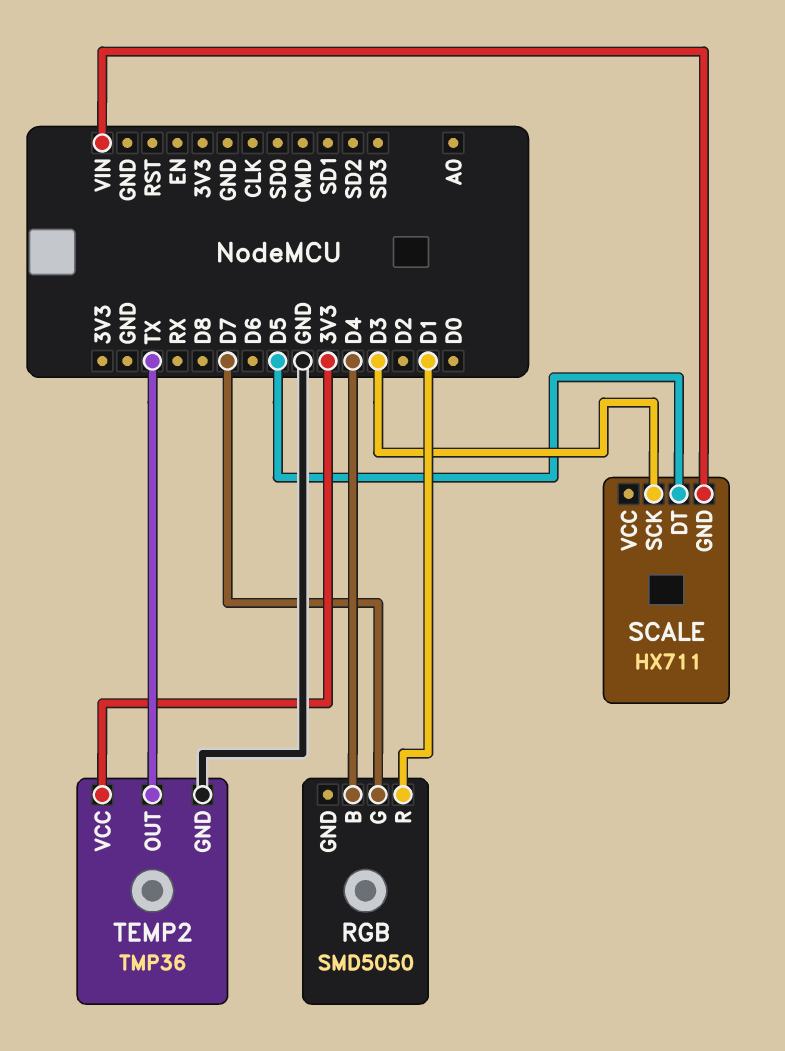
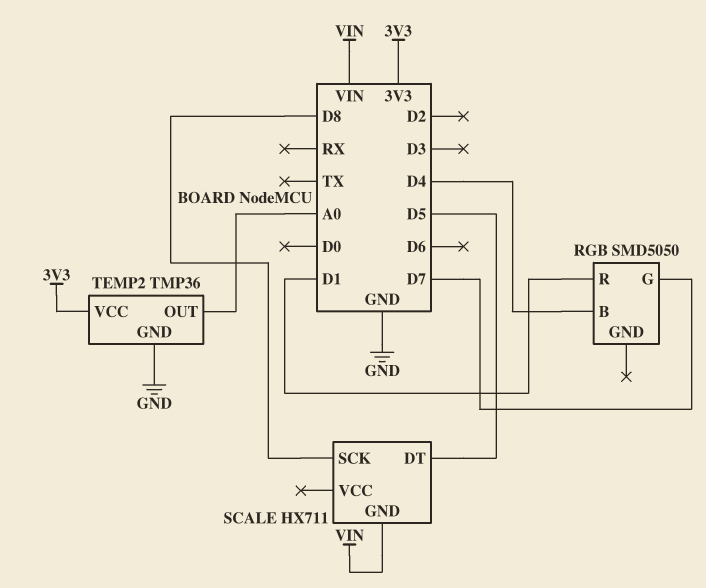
SCALE pin SCK: D3 -> D8
TEMP2 pin OUT: TX -> A0

